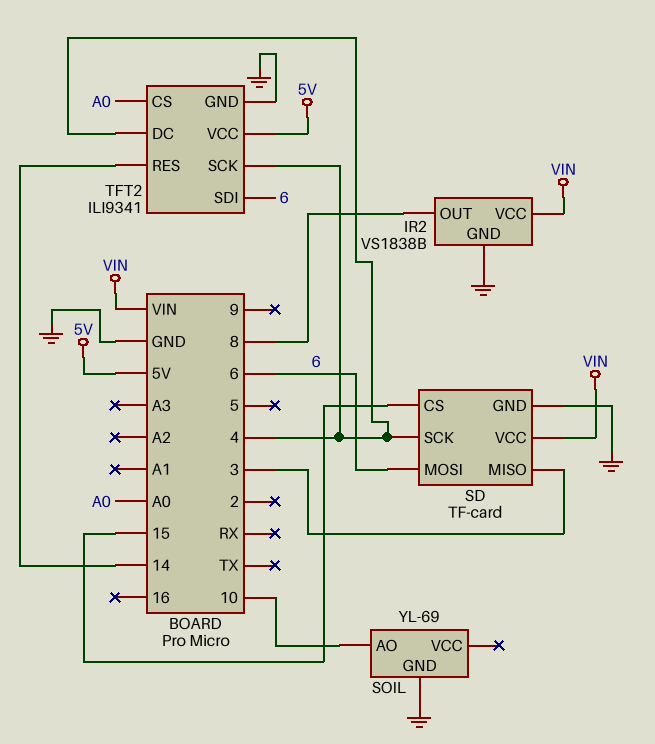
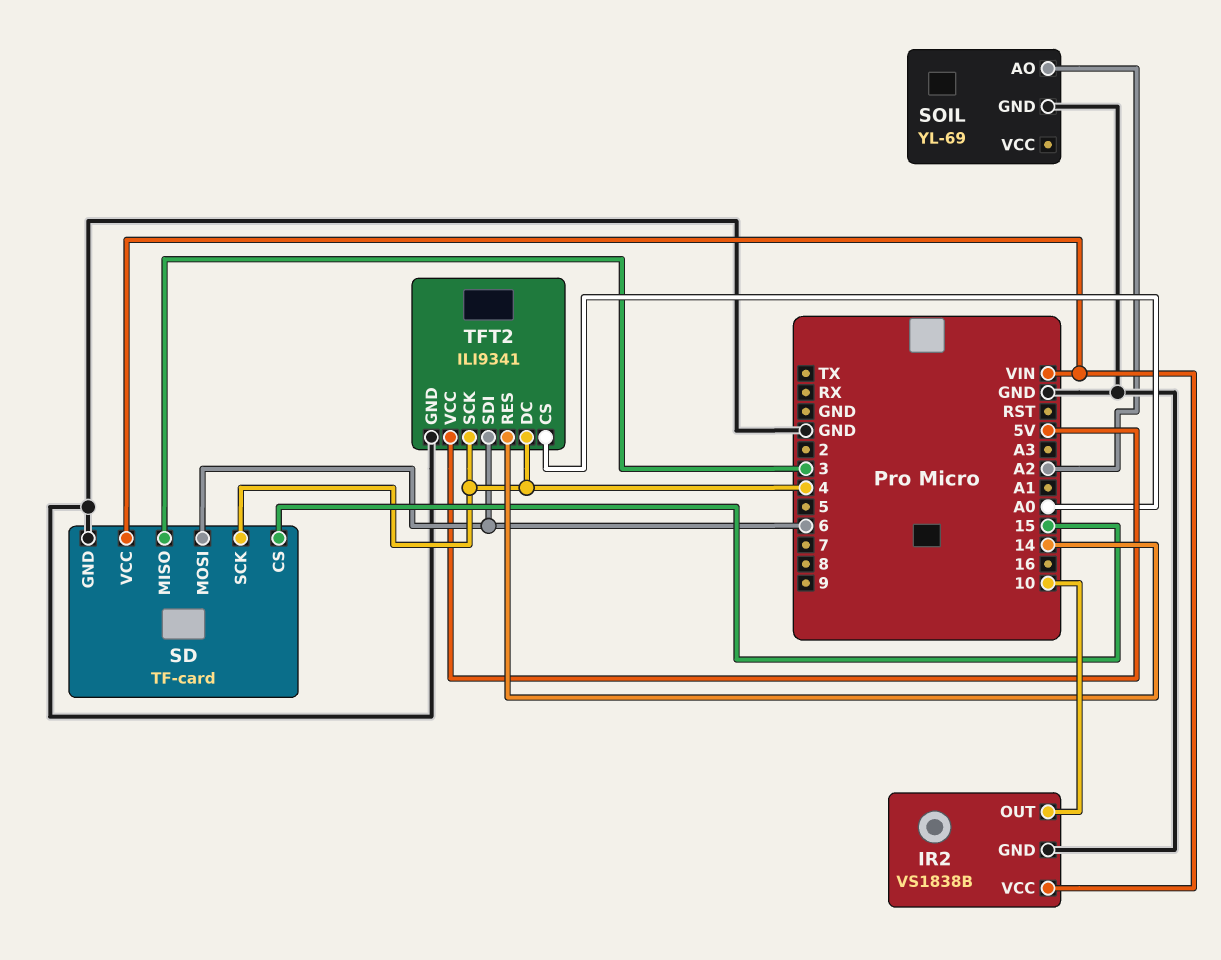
IR2 pin OUT: 8 -> 10
SOIL pin AO: 10 -> A2

